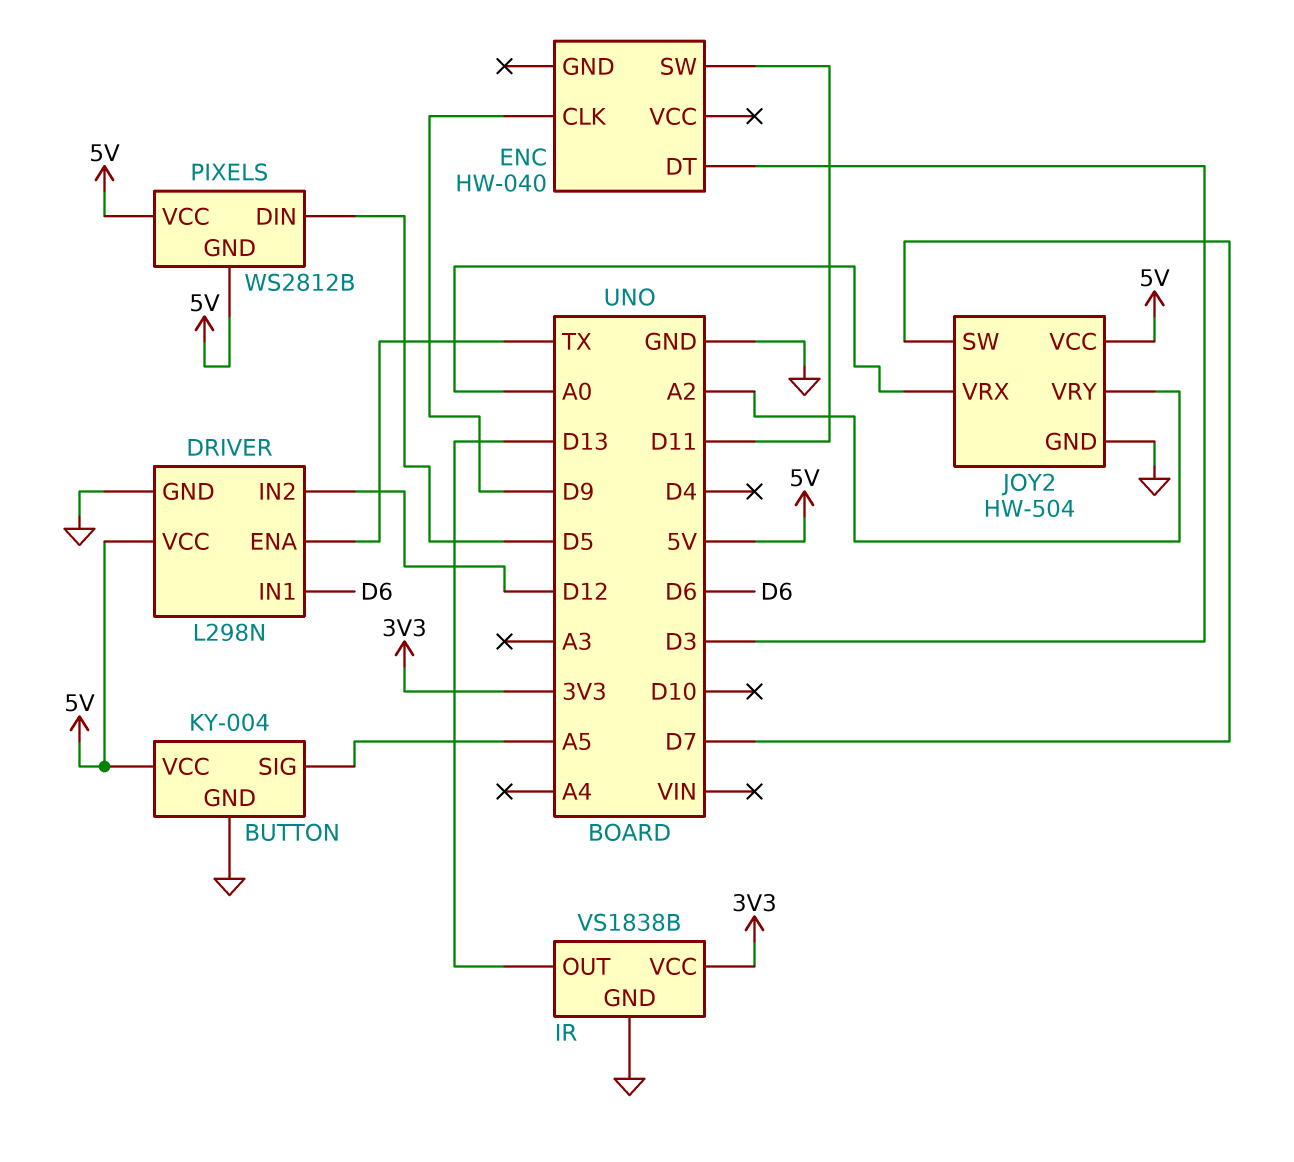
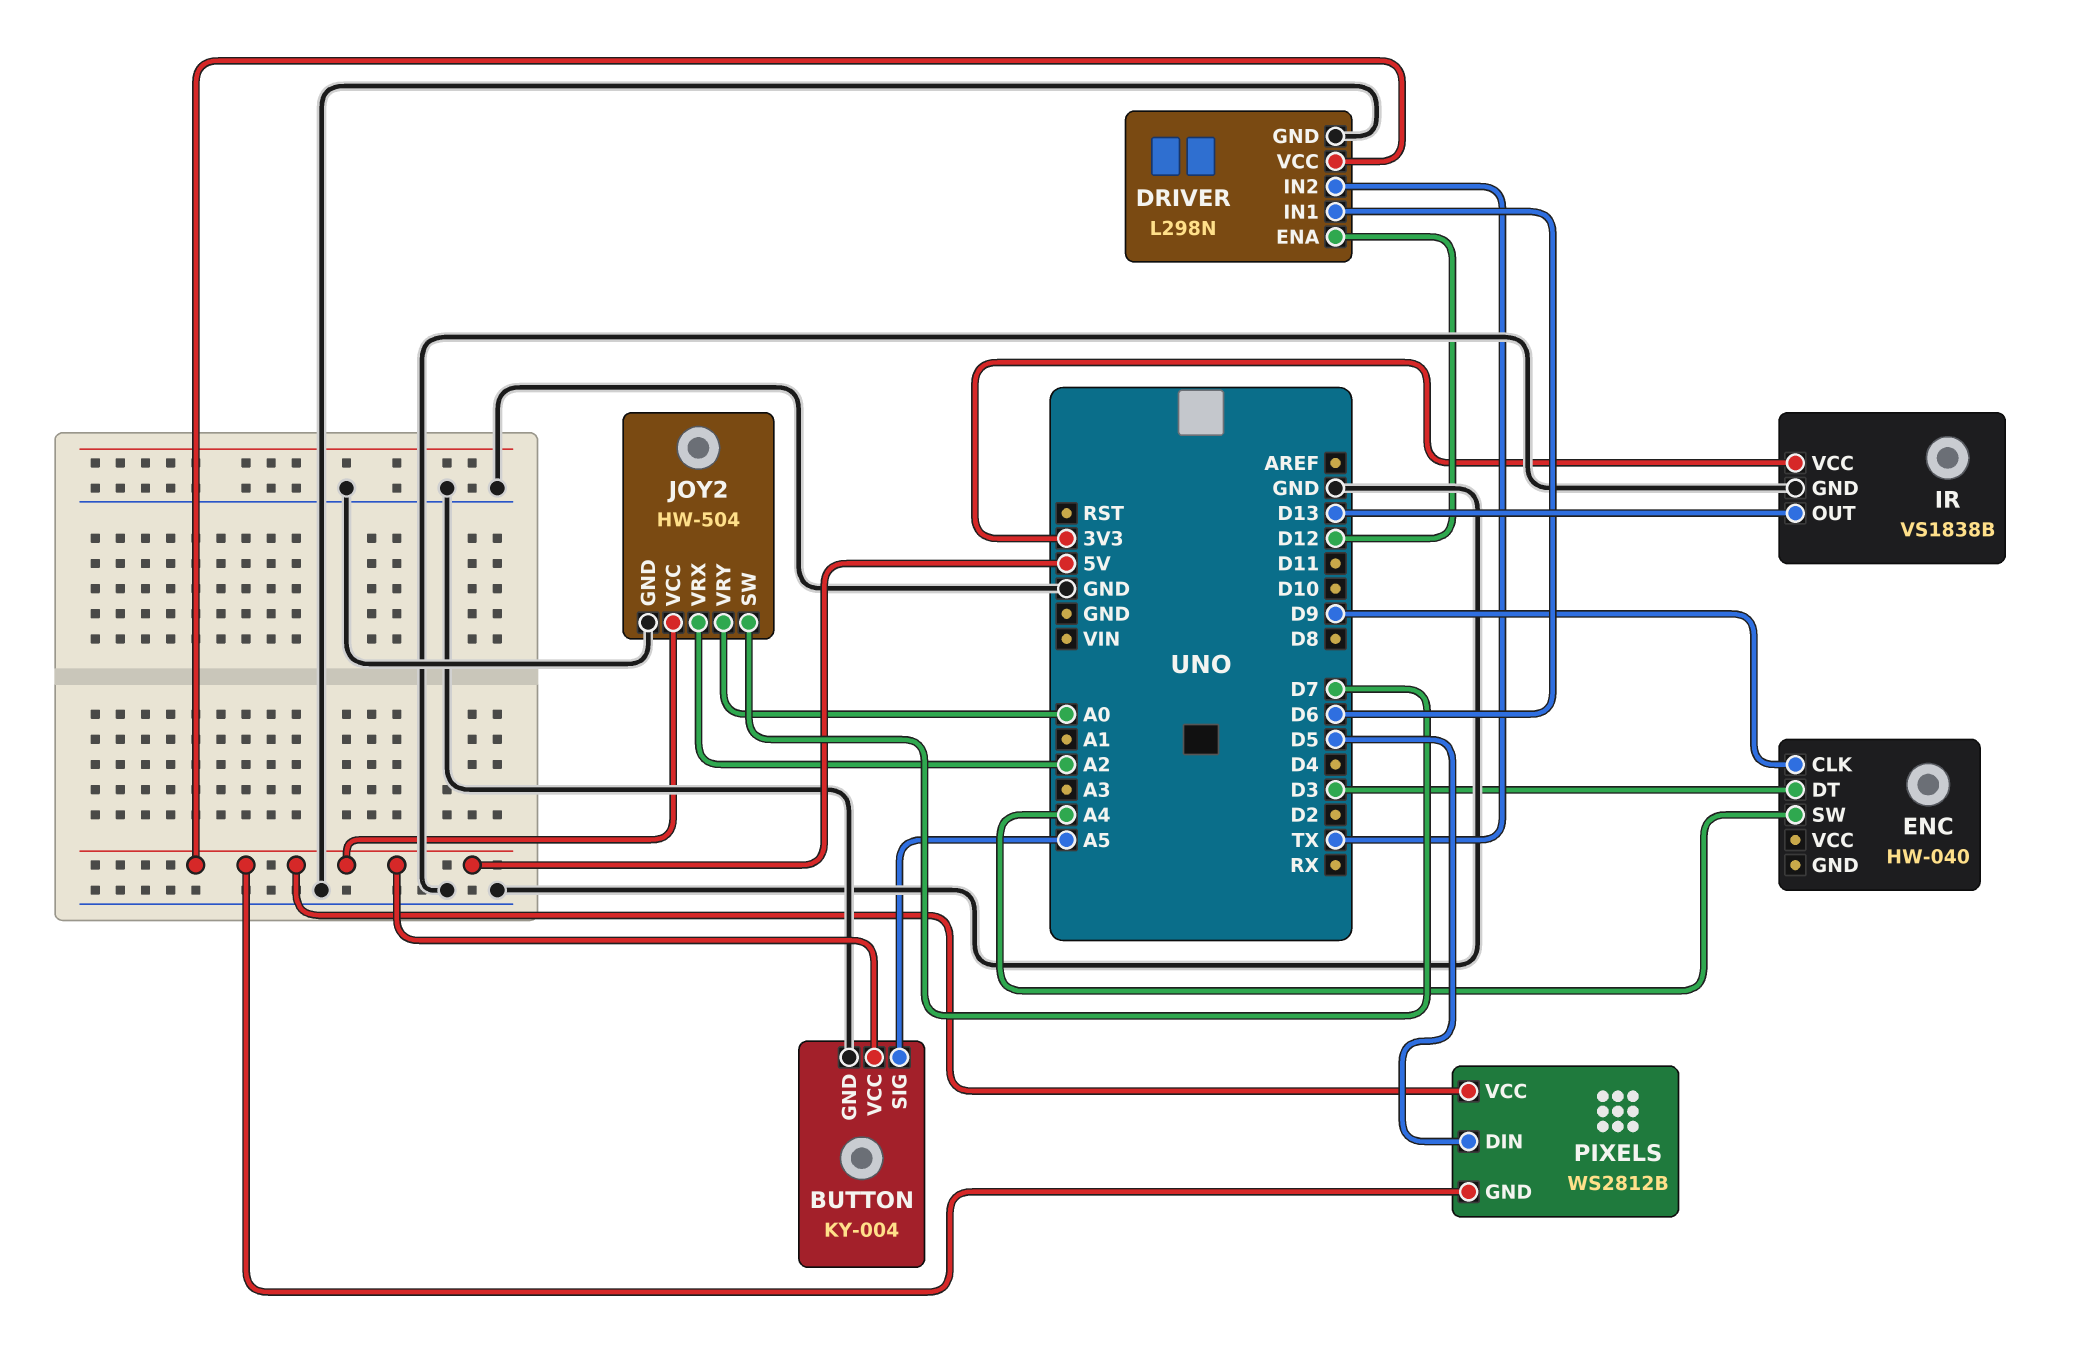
DRIVER pin ENA: TX -> D12
DRIVER pin IN2: D12 -> TX
ENC pin SW: D11 -> A4
JOY2 pin VRX: A0 -> A2
JOY2 pin VRY: A2 -> A0

